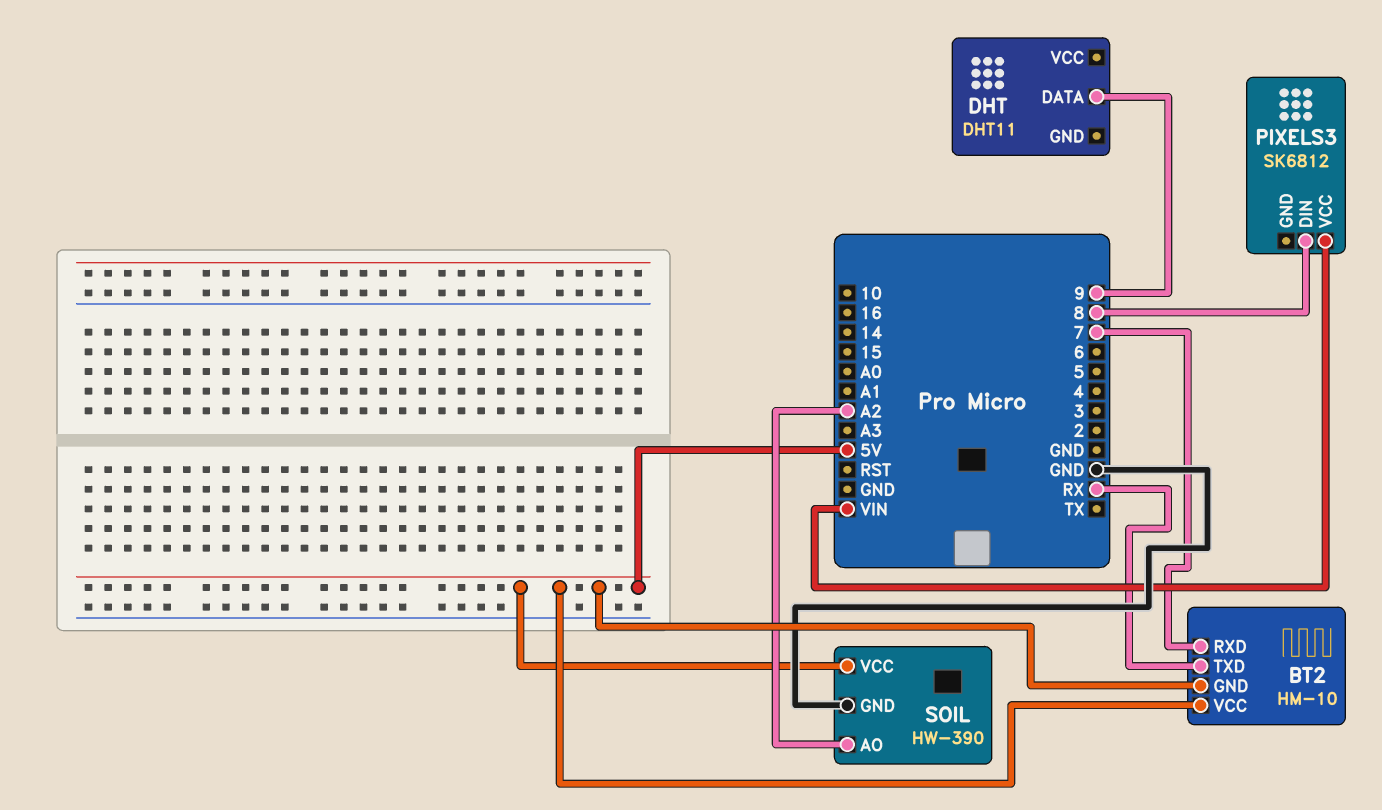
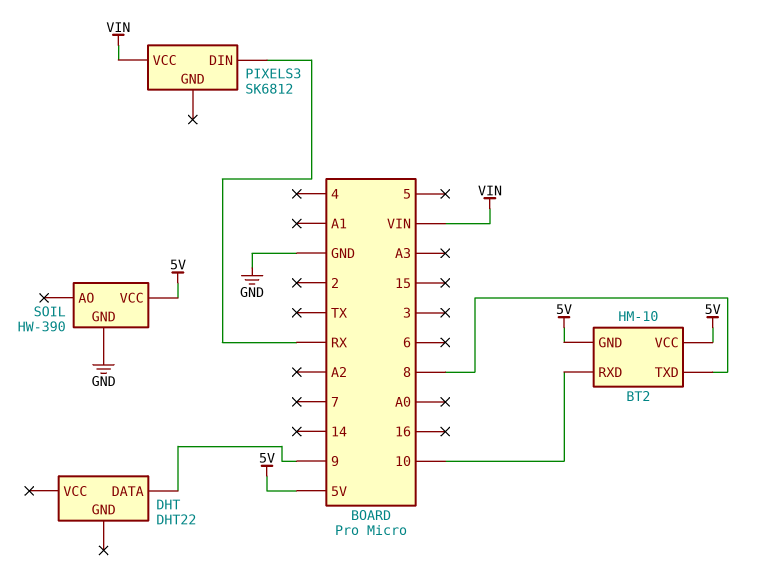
BT2 pin RXD: 7 -> 10
BT2 pin TXD: RX -> 8
DHT: DHT11 -> DHT22
PIXELS3 pin DIN: 8 -> RX
SOIL pin AO: A2 -> none

